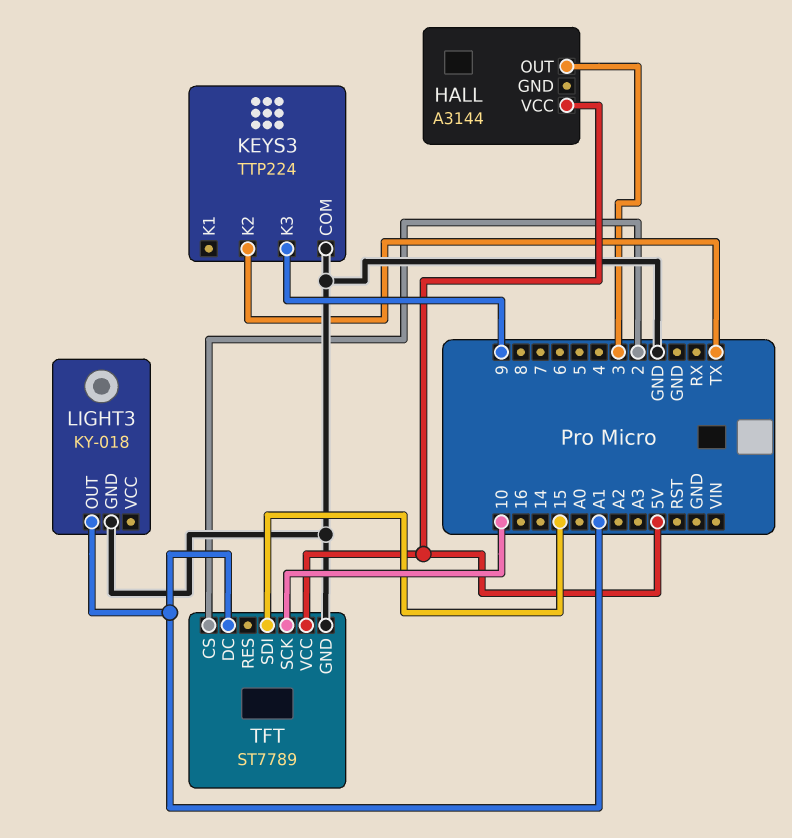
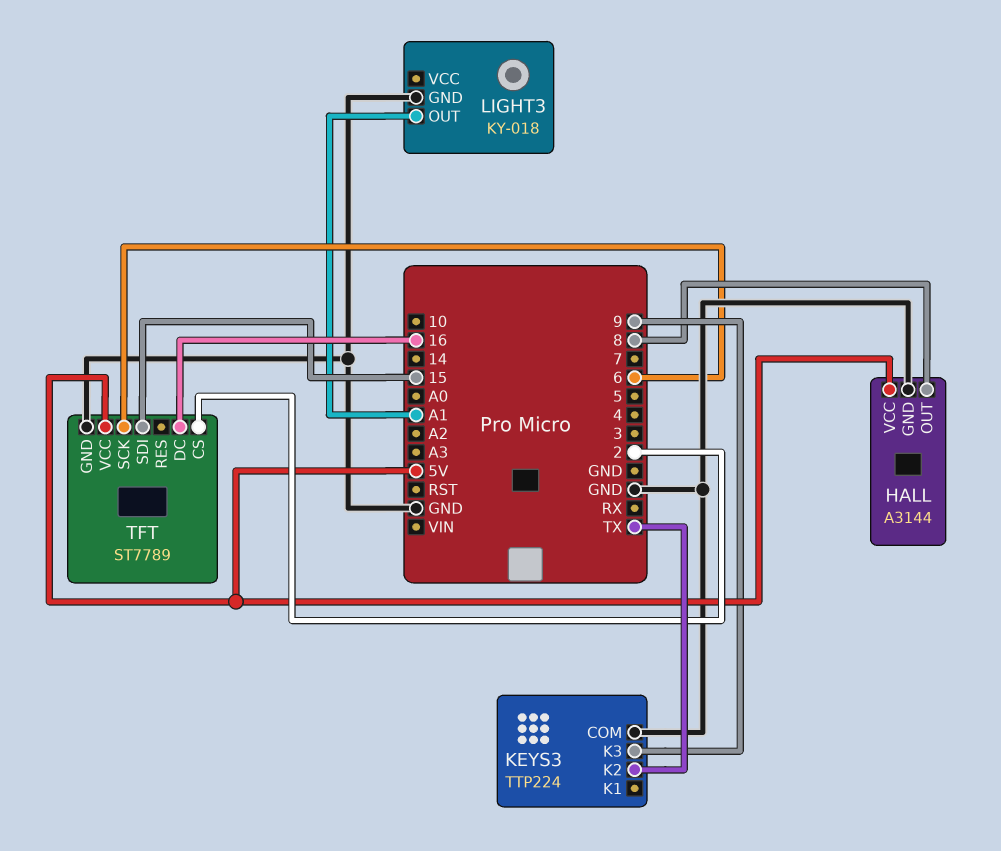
HALL pin GND: none -> GND
HALL pin OUT: 3 -> 8
TFT pin DC: A1 -> 16
TFT pin SCK: 10 -> 6

